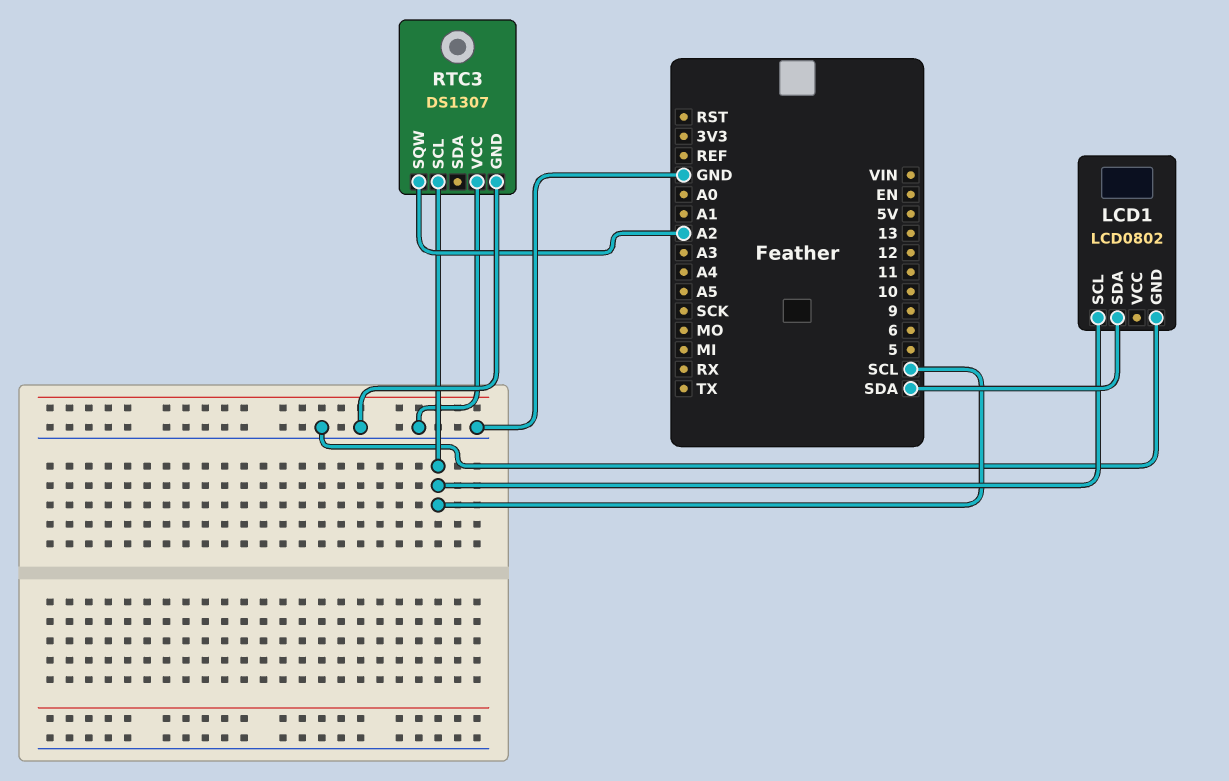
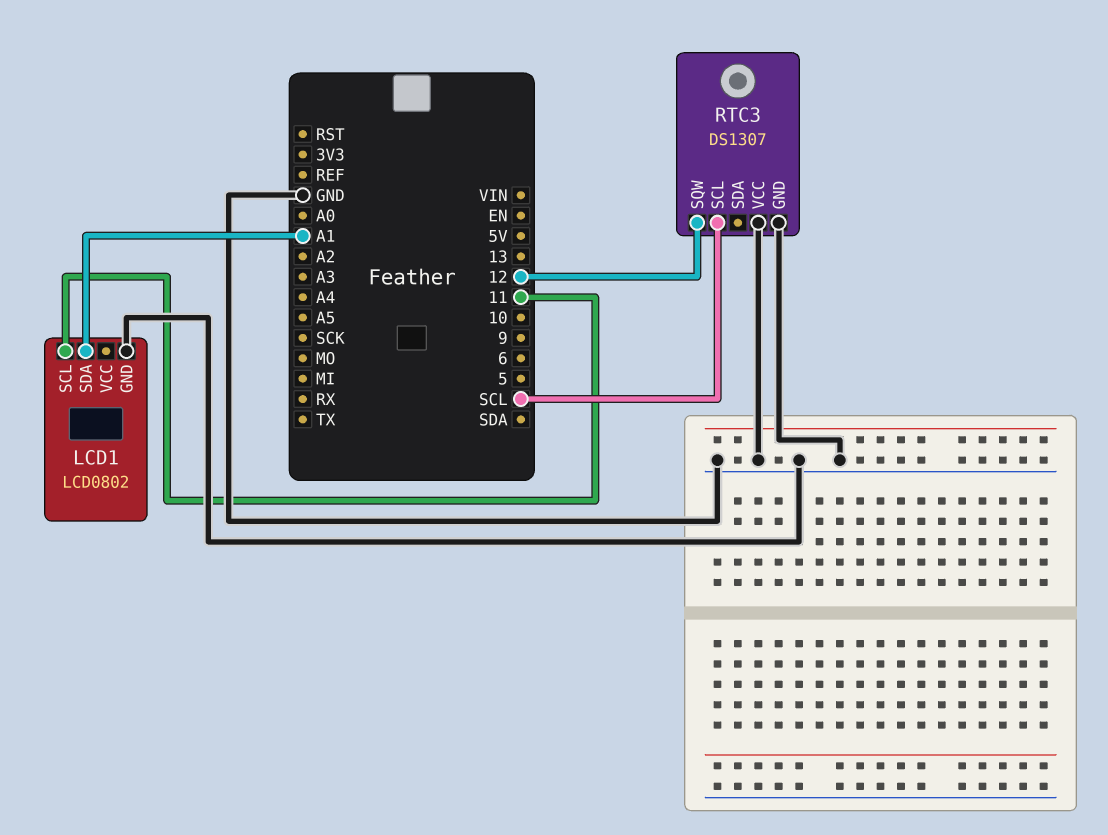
LCD1 pin SCL: SCL -> 11
LCD1 pin SDA: SDA -> A1
RTC3 pin SQW: A2 -> 12

